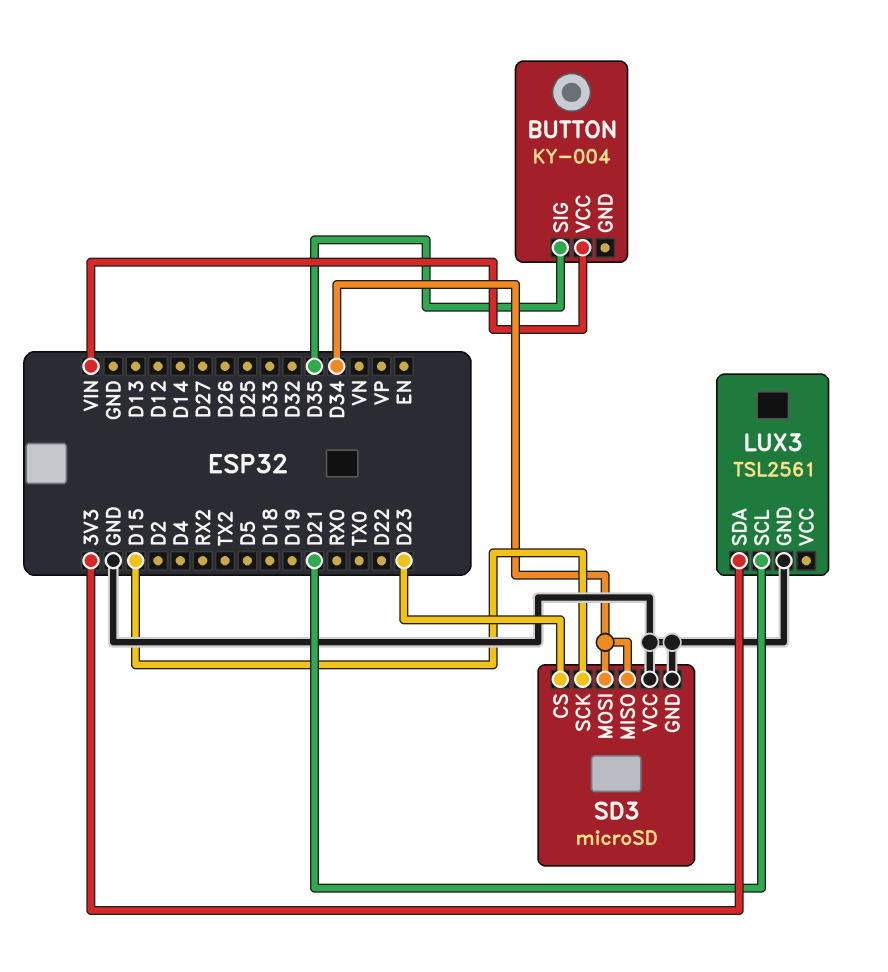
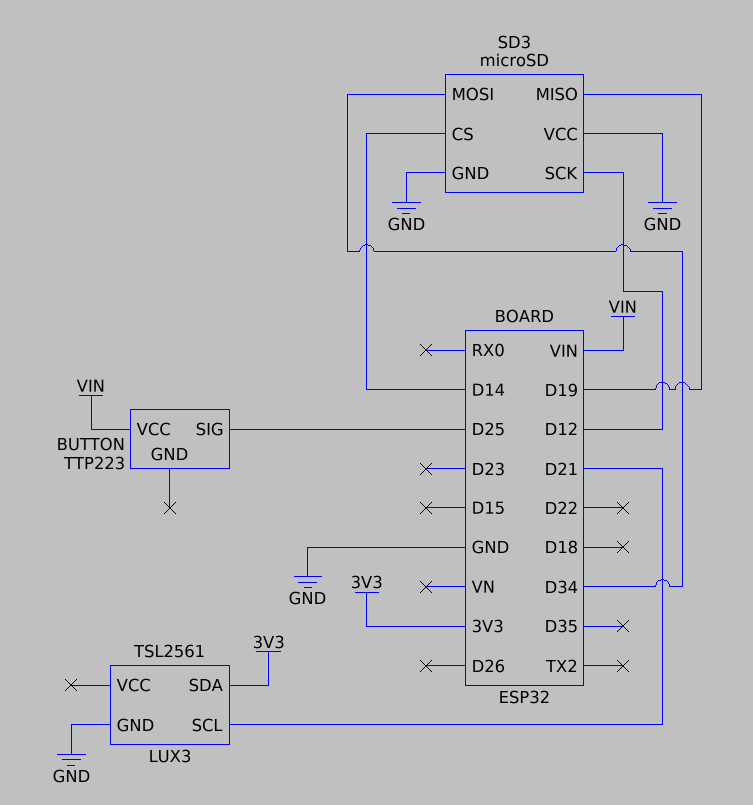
BUTTON: KY-004 -> TTP223
BUTTON pin SIG: D35 -> D25
SD3 pin CS: D23 -> D14
SD3 pin MISO: D34 -> D19
SD3 pin SCK: D15 -> D12

